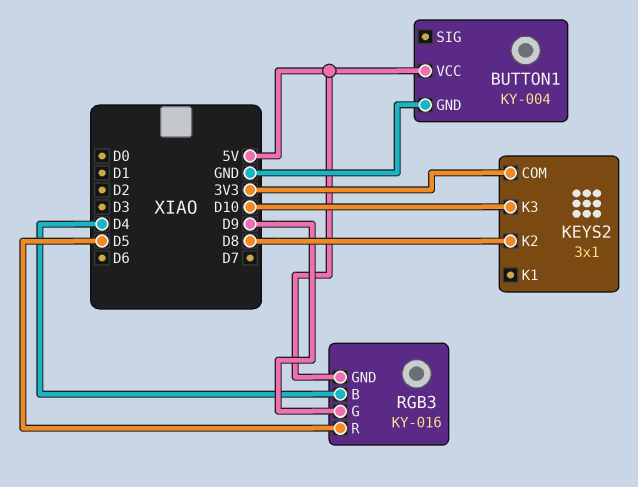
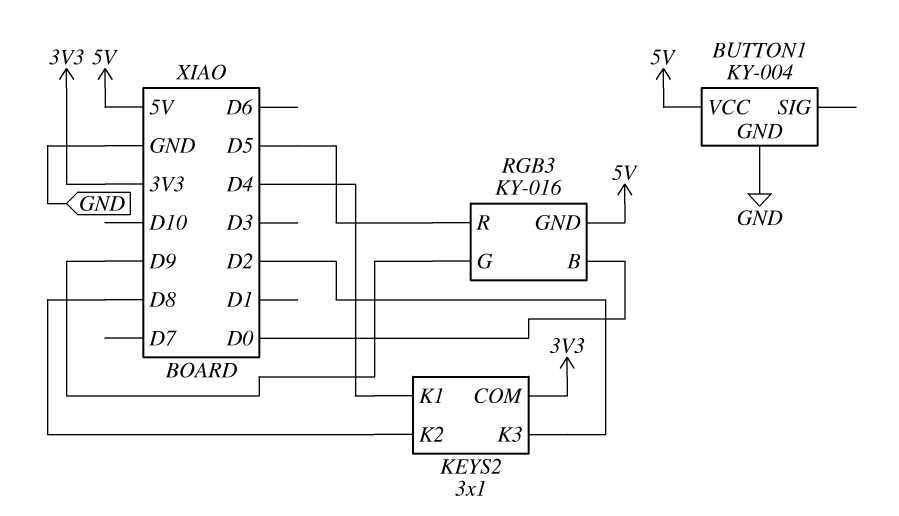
KEYS2 pin K1: none -> D4
KEYS2 pin K3: D10 -> D2
RGB3 pin B: D4 -> D0

